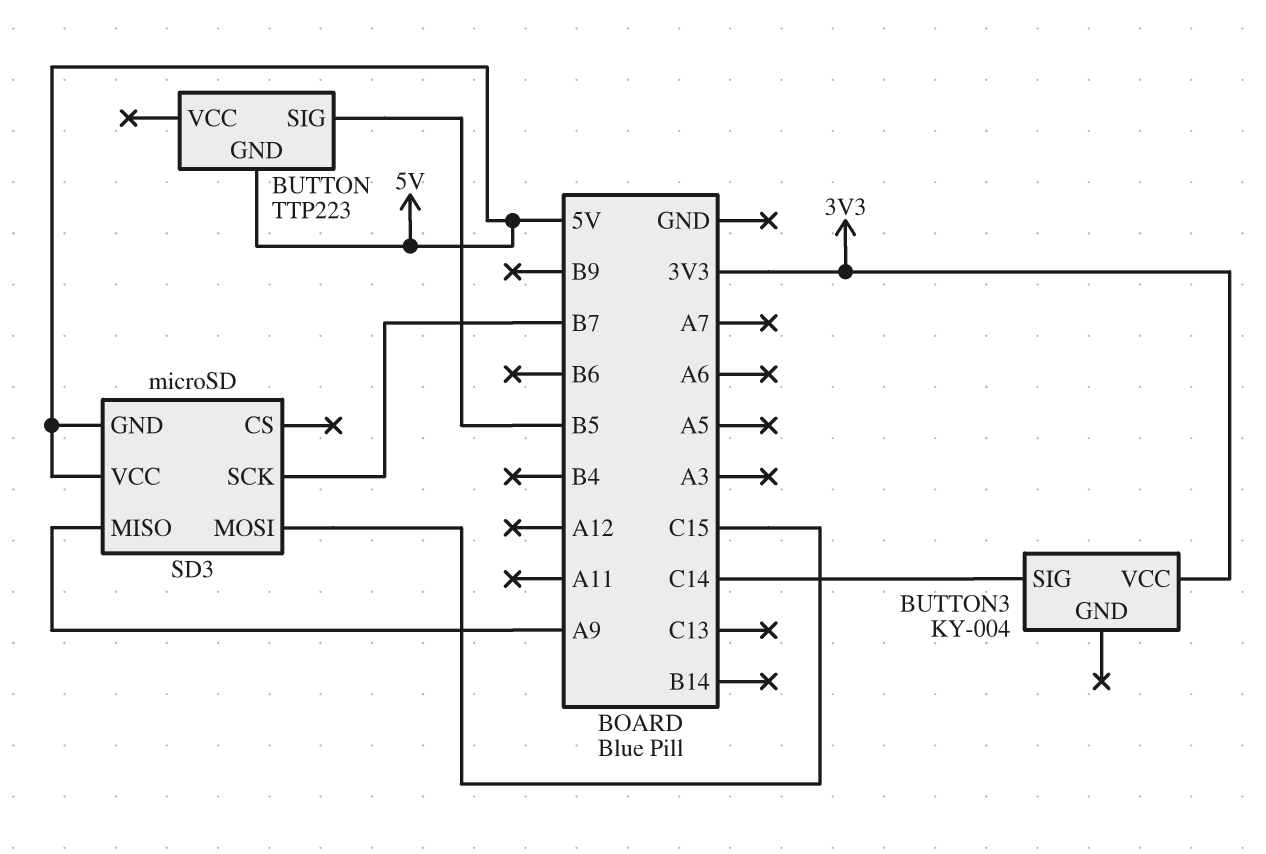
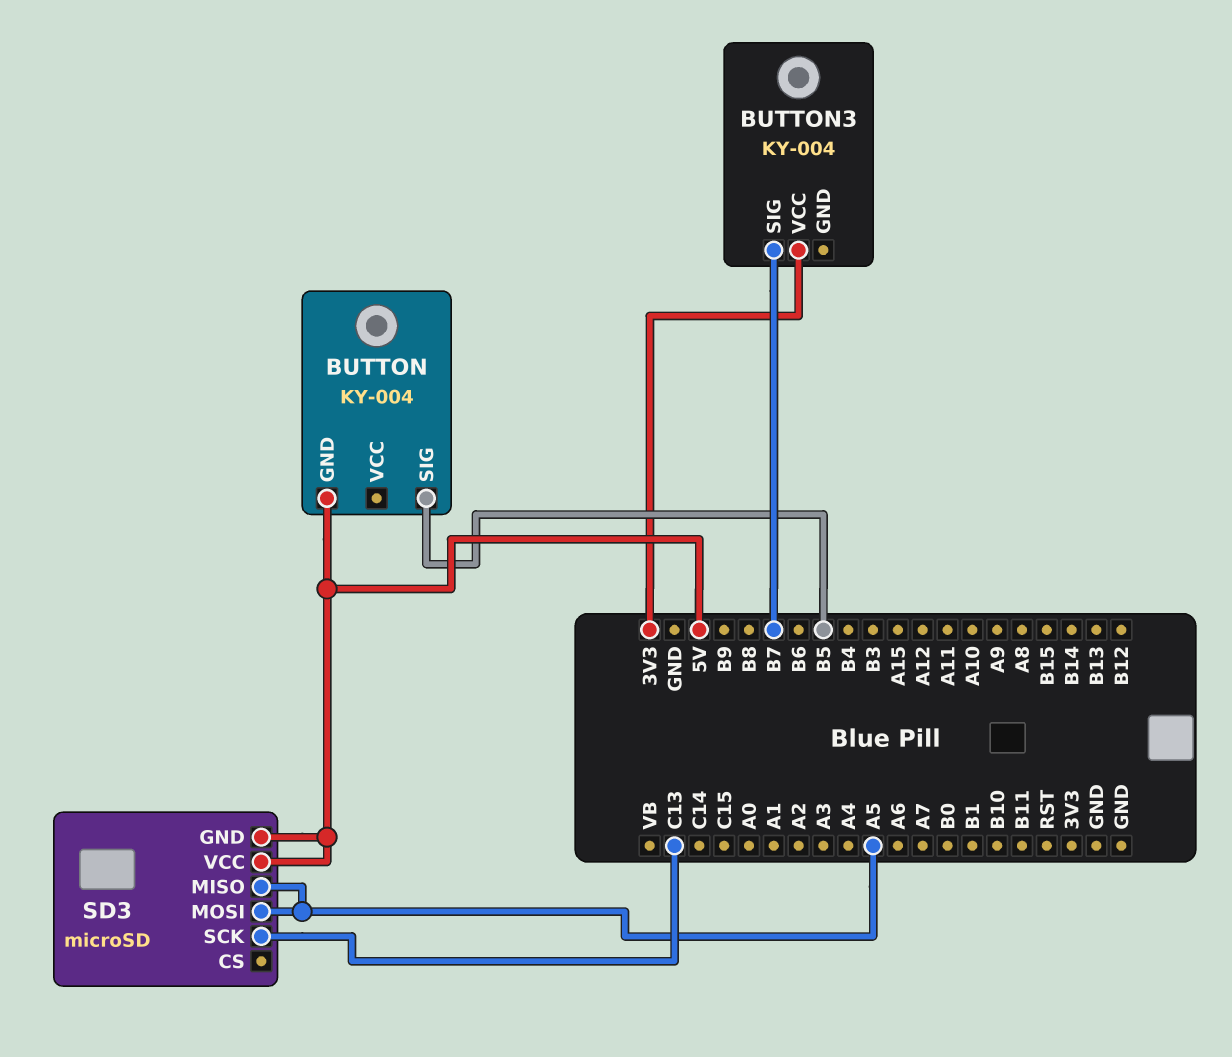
BUTTON: TTP223 -> KY-004
BUTTON3 pin SIG: C14 -> B7
SD3 pin MISO: A9 -> A5
SD3 pin MOSI: C15 -> A5
SD3 pin SCK: B7 -> C13

